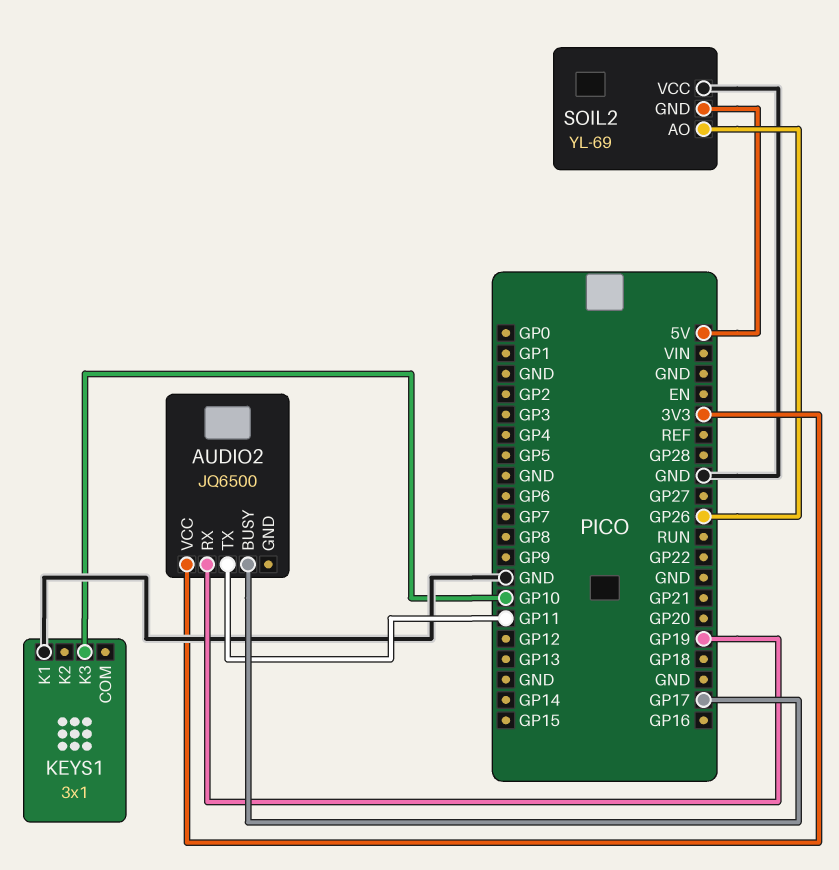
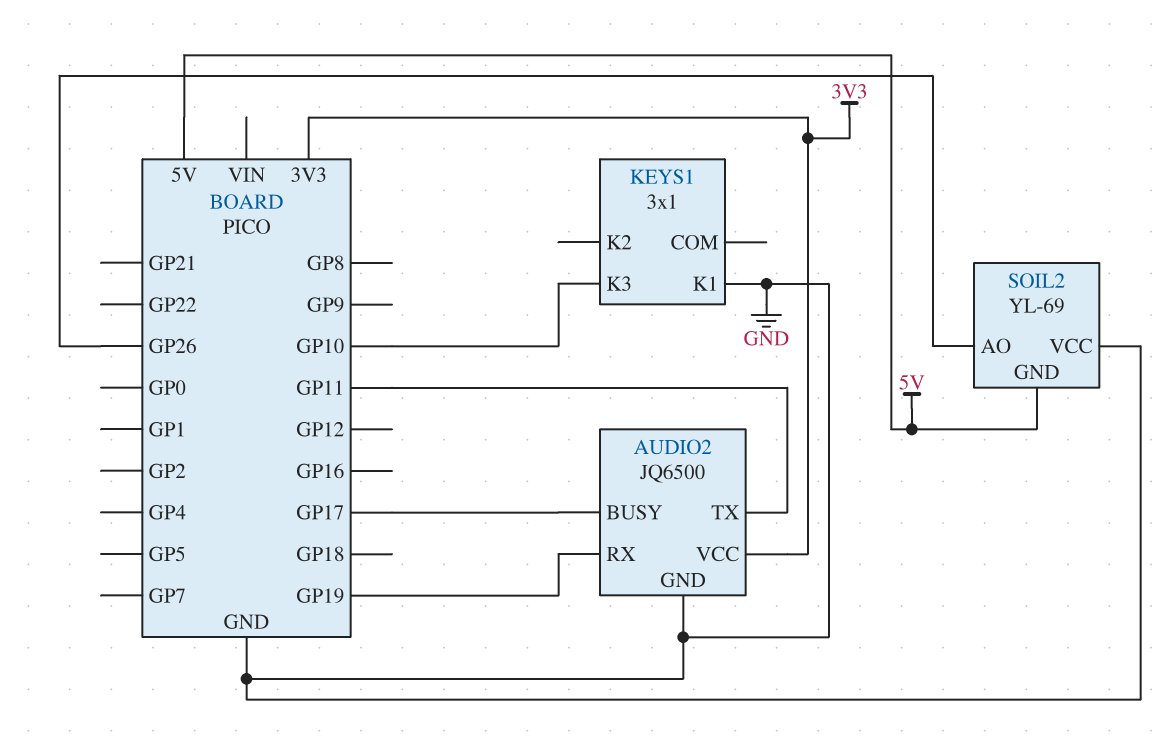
AUDIO2 pin GND: none -> GND

